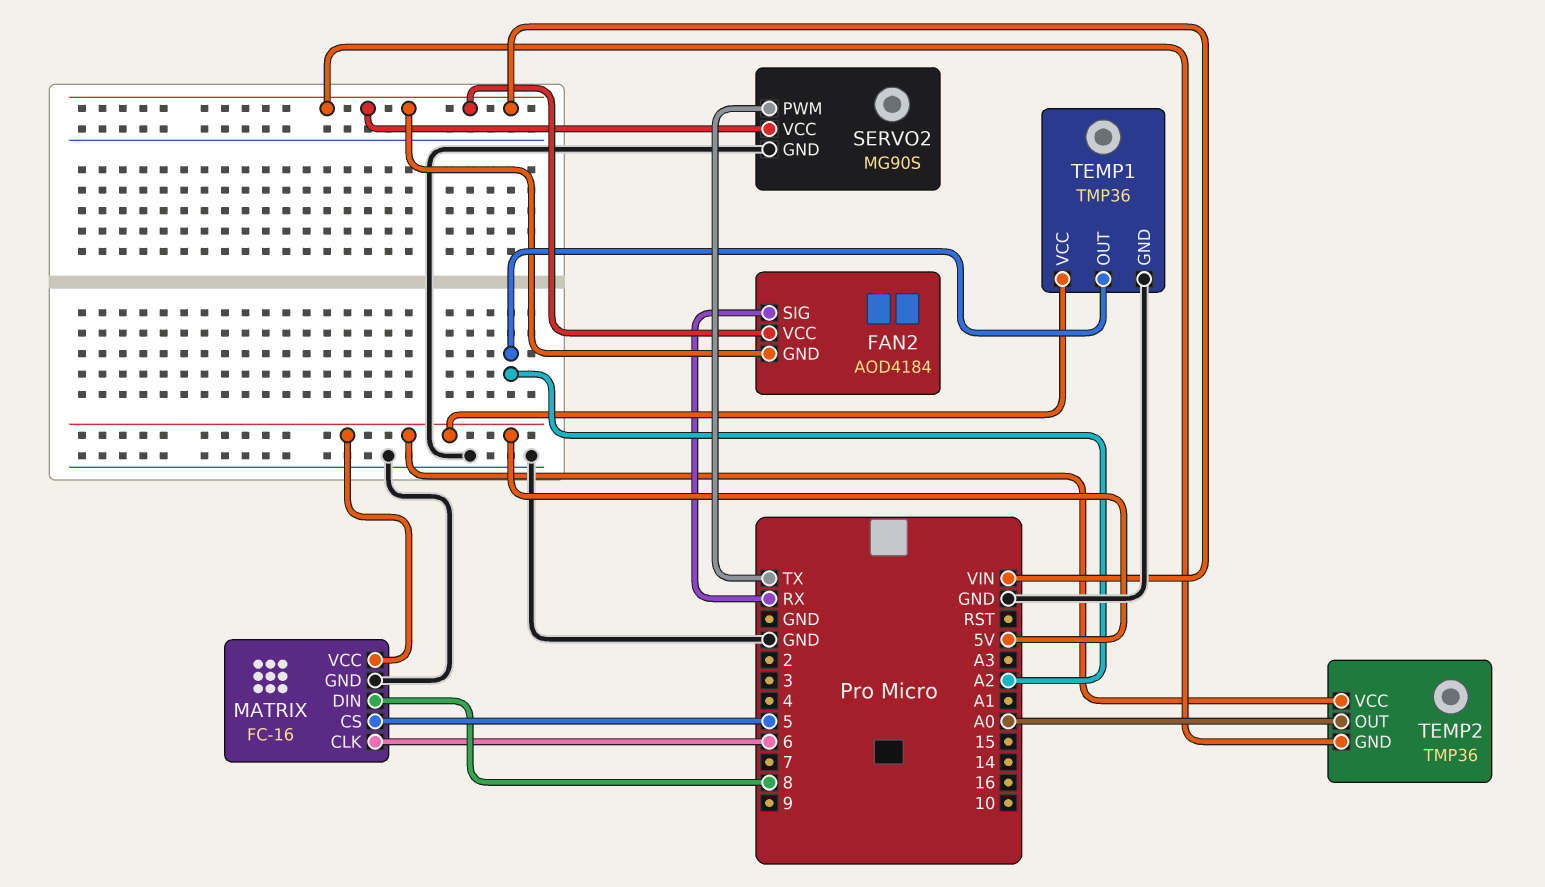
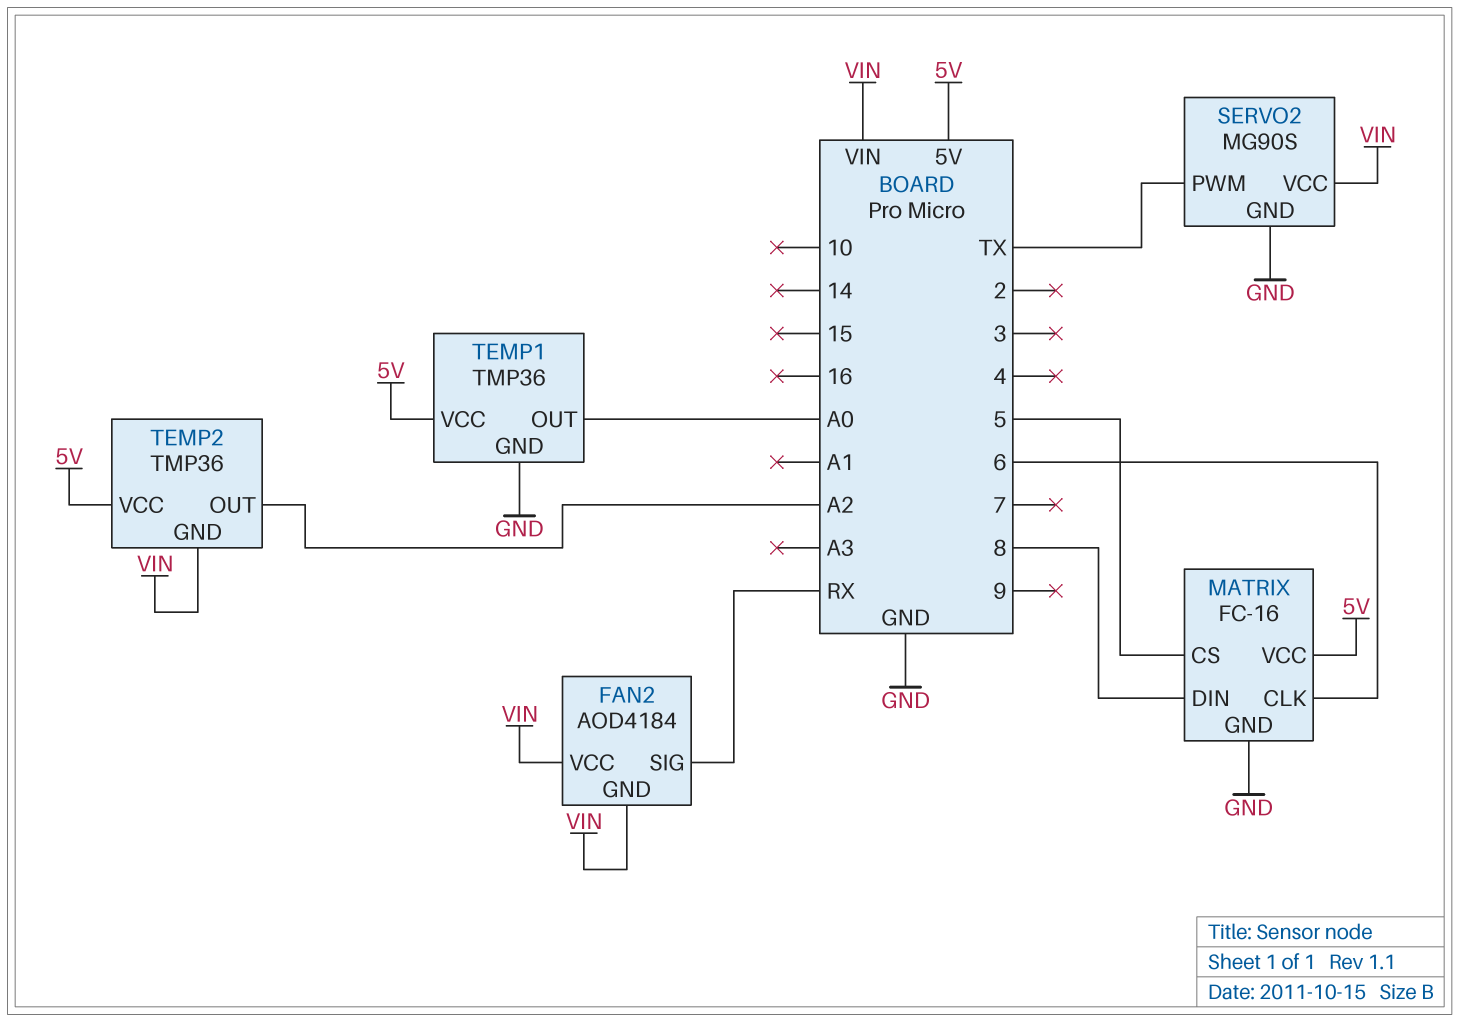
TEMP1 pin OUT: A2 -> A0
TEMP2 pin OUT: A0 -> A2

